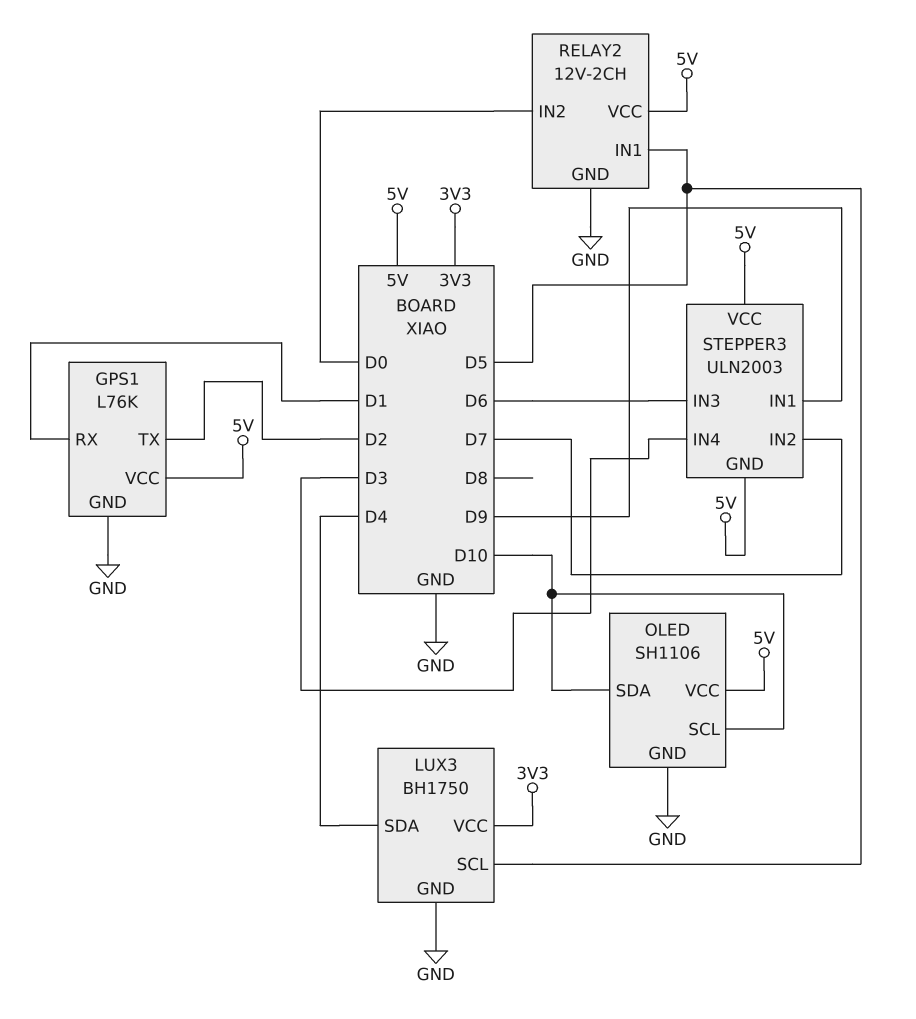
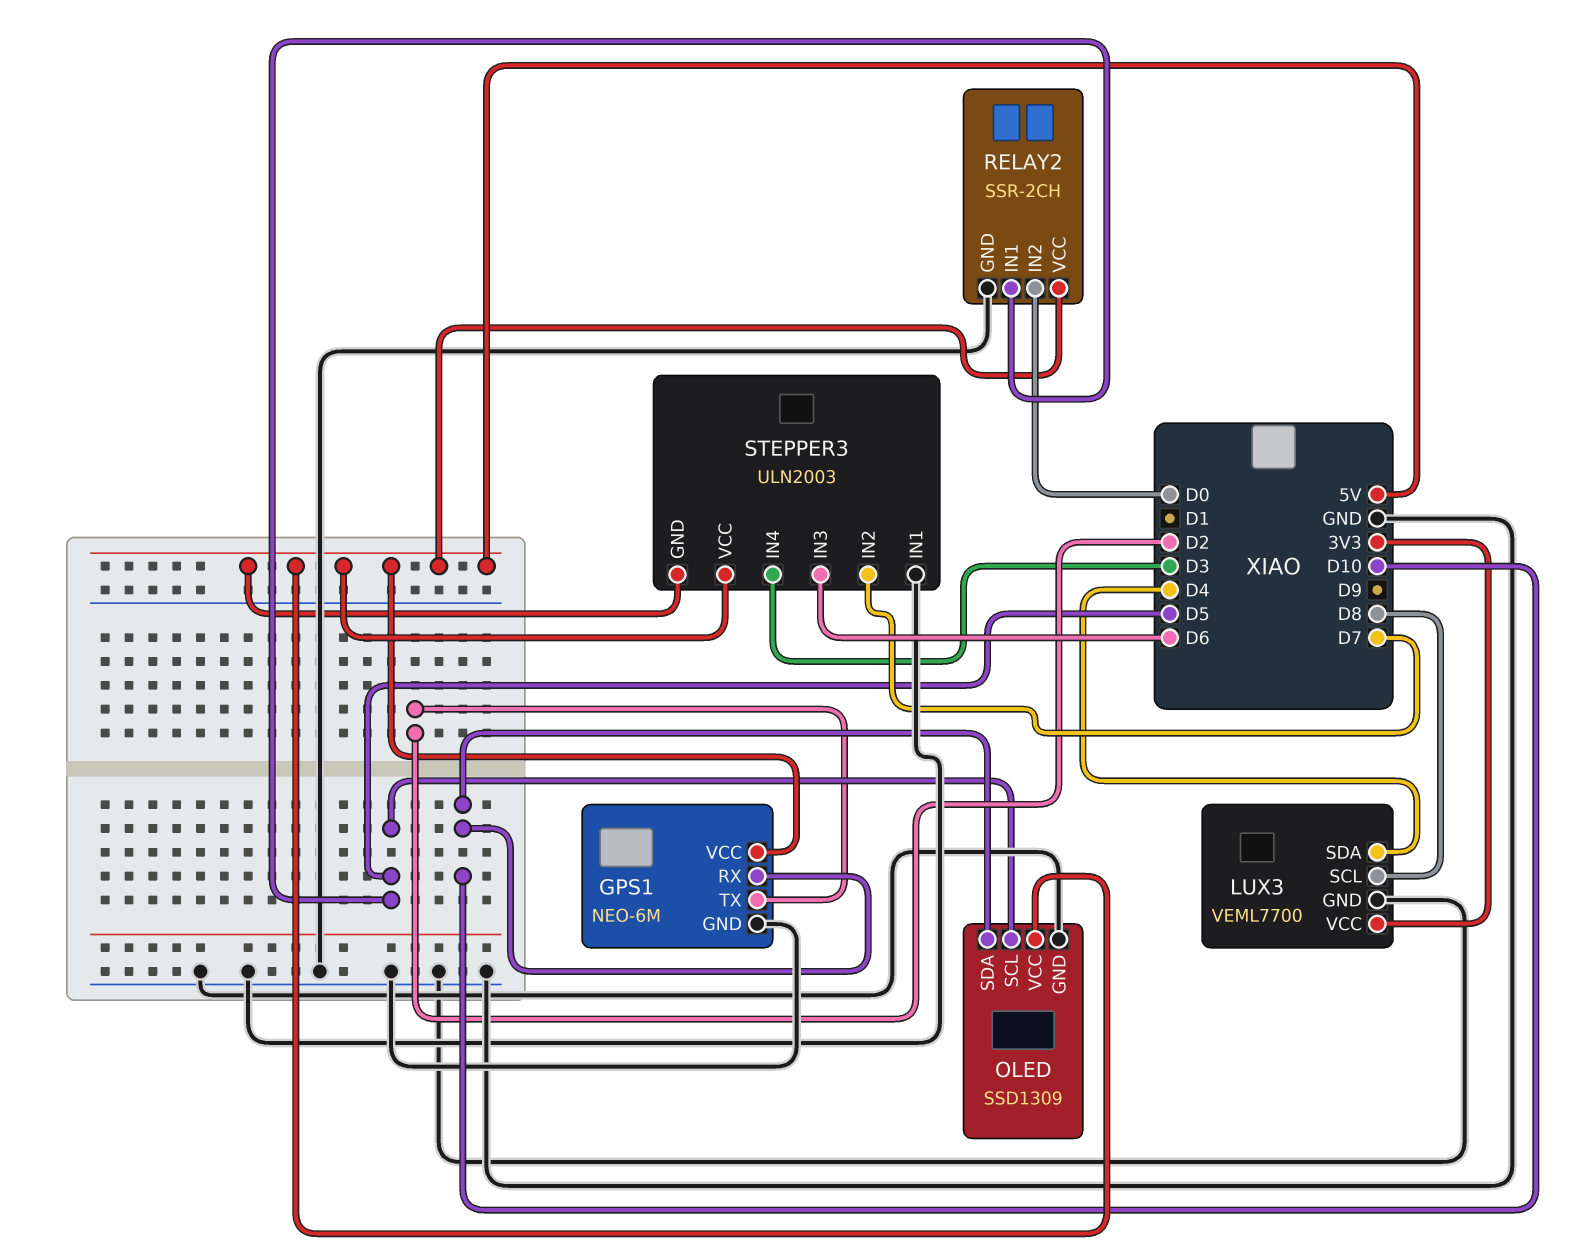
GPS1: L76K -> NEO-6M
GPS1 pin RX: D1 -> D10
LUX3: BH1750 -> VEML7700
LUX3 pin SCL: D5 -> D8
OLED: SH1106 -> SSD1309
OLED pin SCL: D10 -> D5
RELAY2: 12V-2CH -> SSR-2CH
STEPPER3 pin IN1: D9 -> GND

